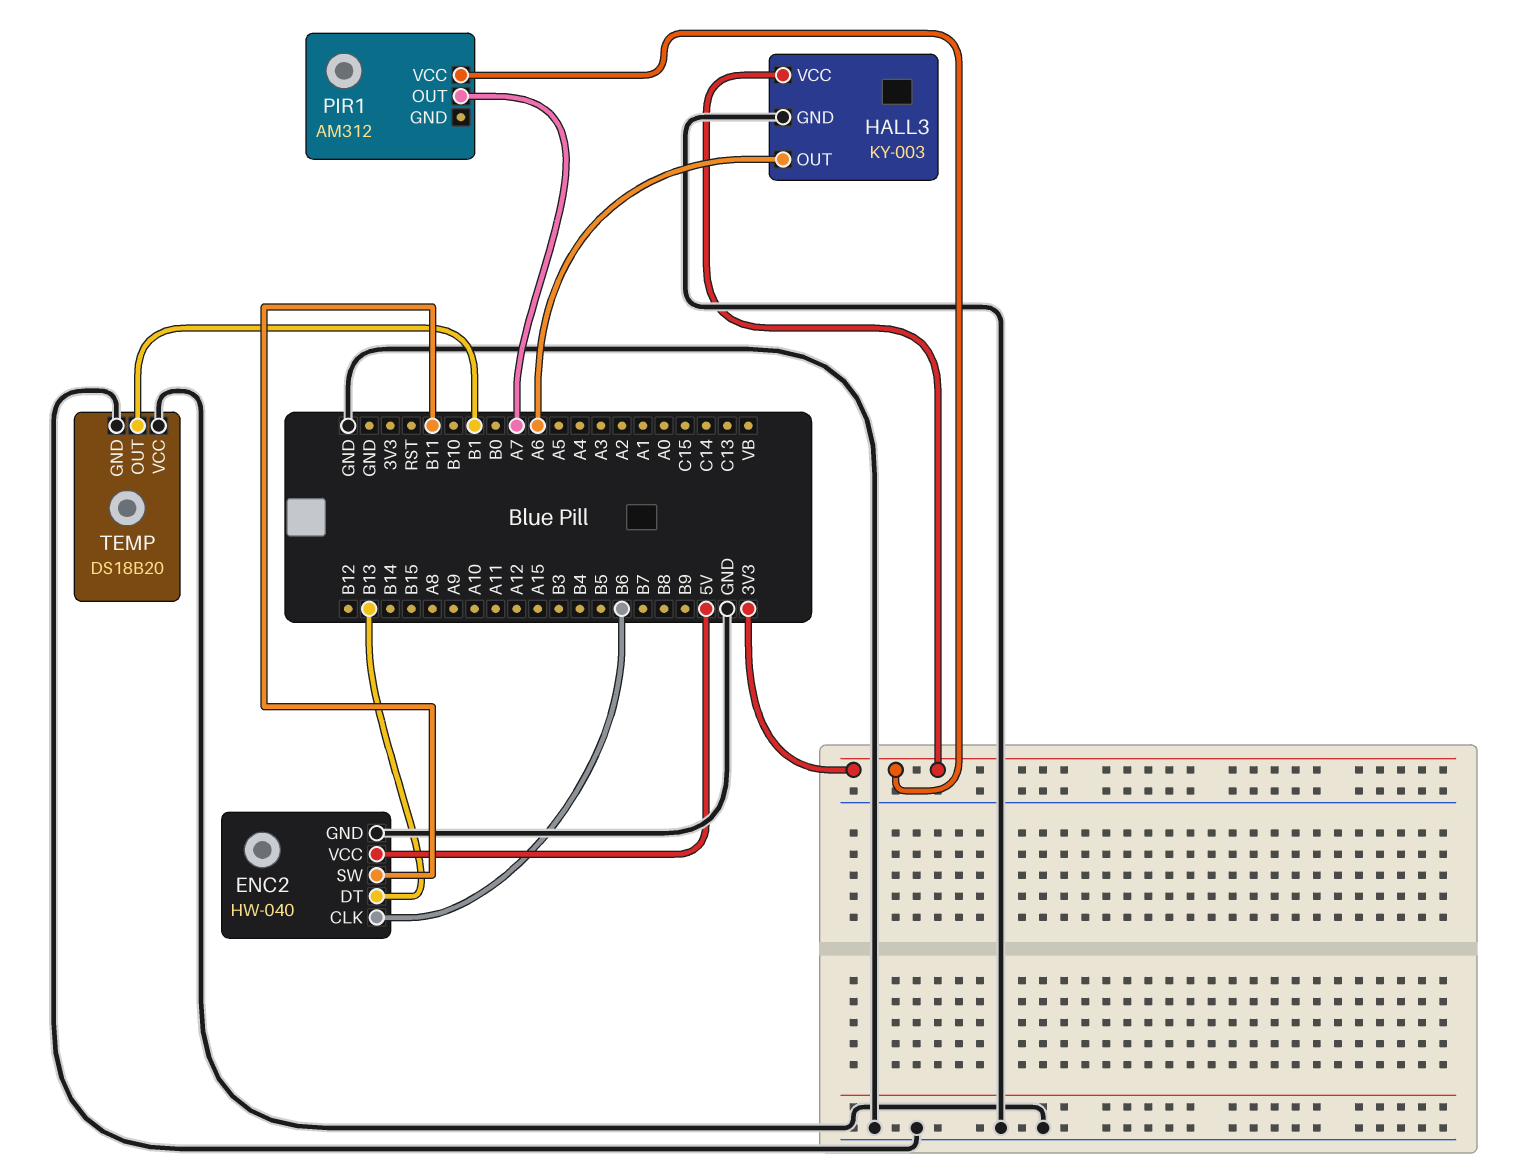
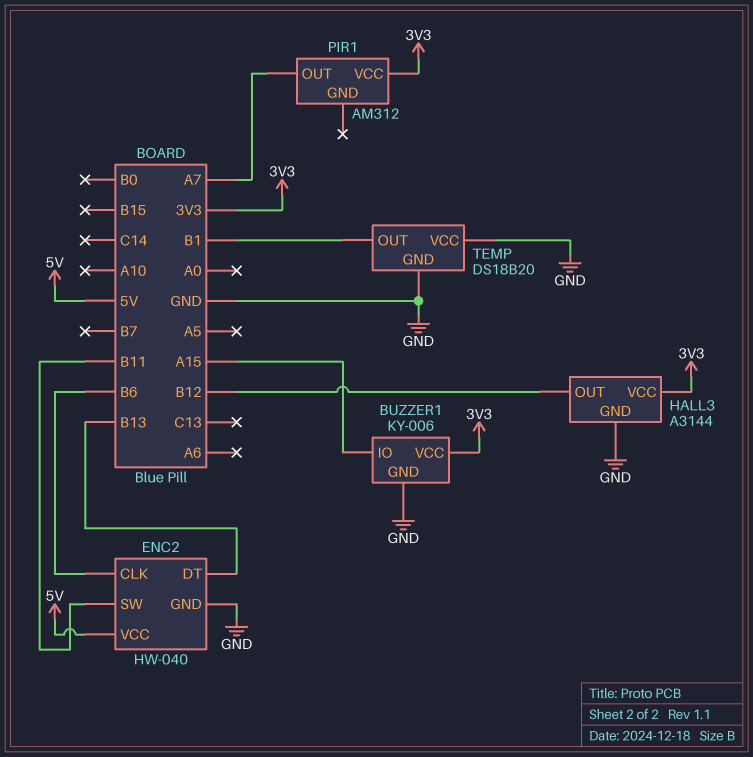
BUZZER1: none -> KY-006
BUZZER1 pin GND: none -> GND
BUZZER1 pin IO: none -> A15
BUZZER1 pin VCC: none -> 3V3
HALL3: KY-003 -> A3144
HALL3 pin OUT: A6 -> B12

